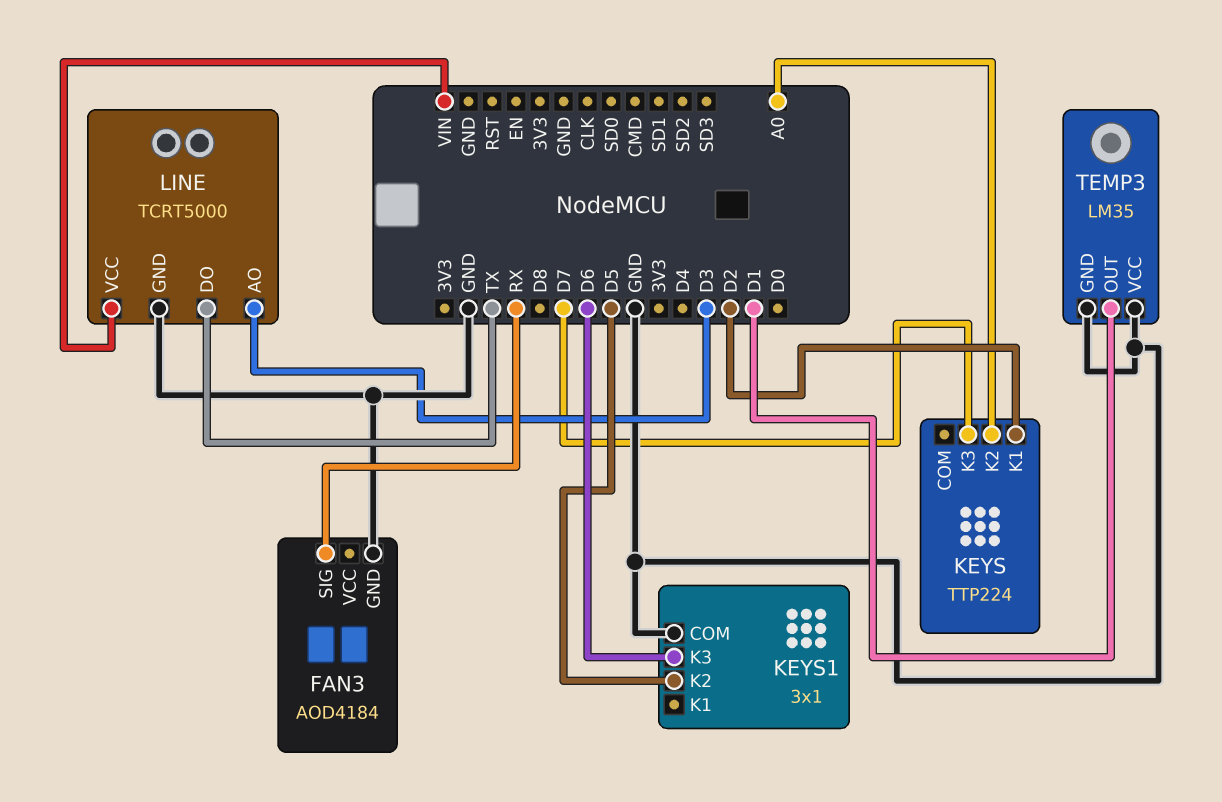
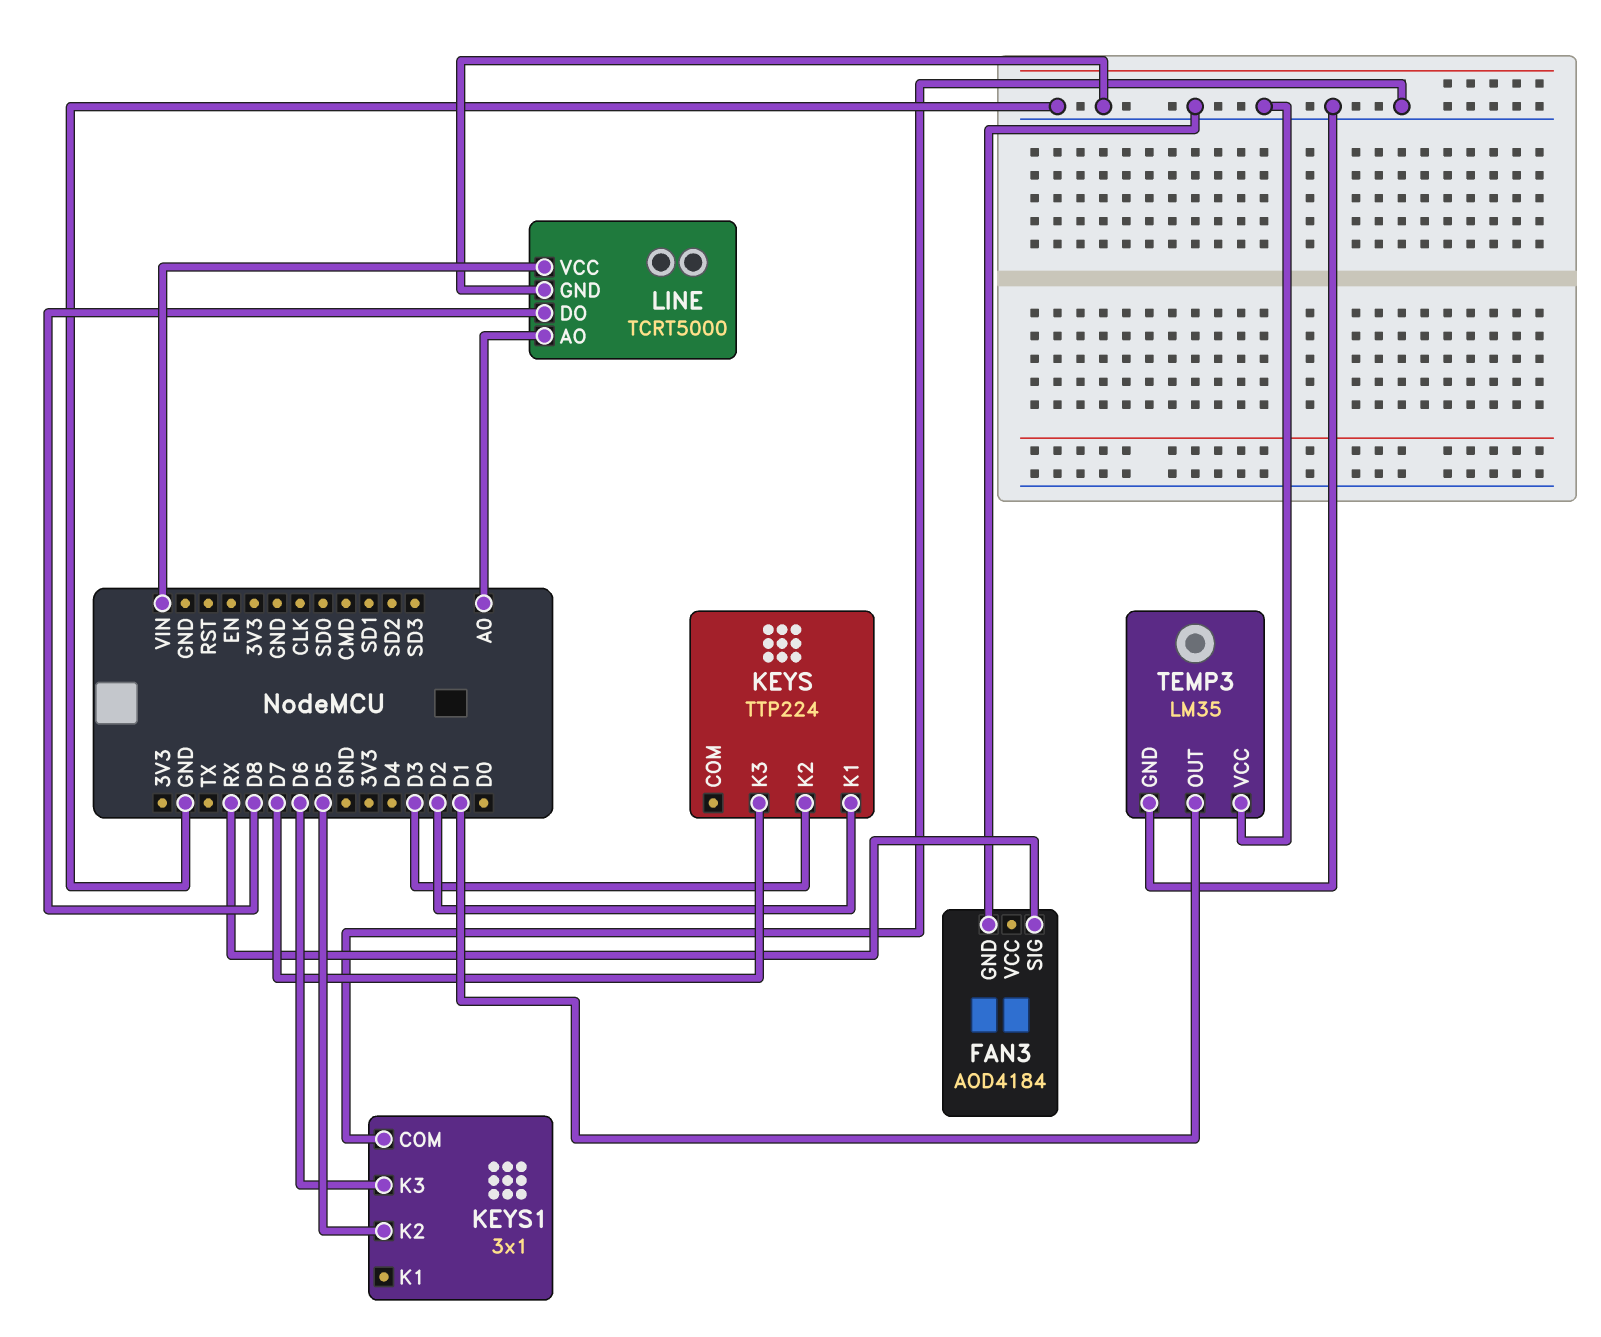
KEYS pin K2: A0 -> D3
LINE pin AO: D3 -> A0
LINE pin DO: TX -> D8

